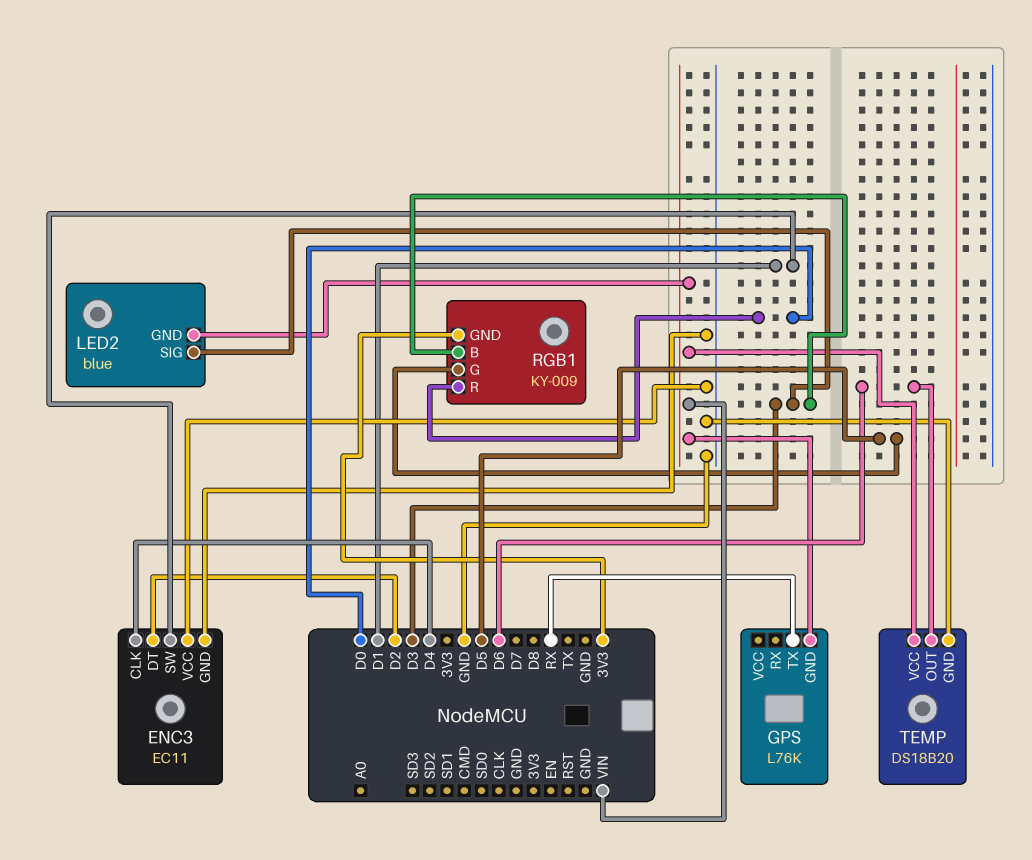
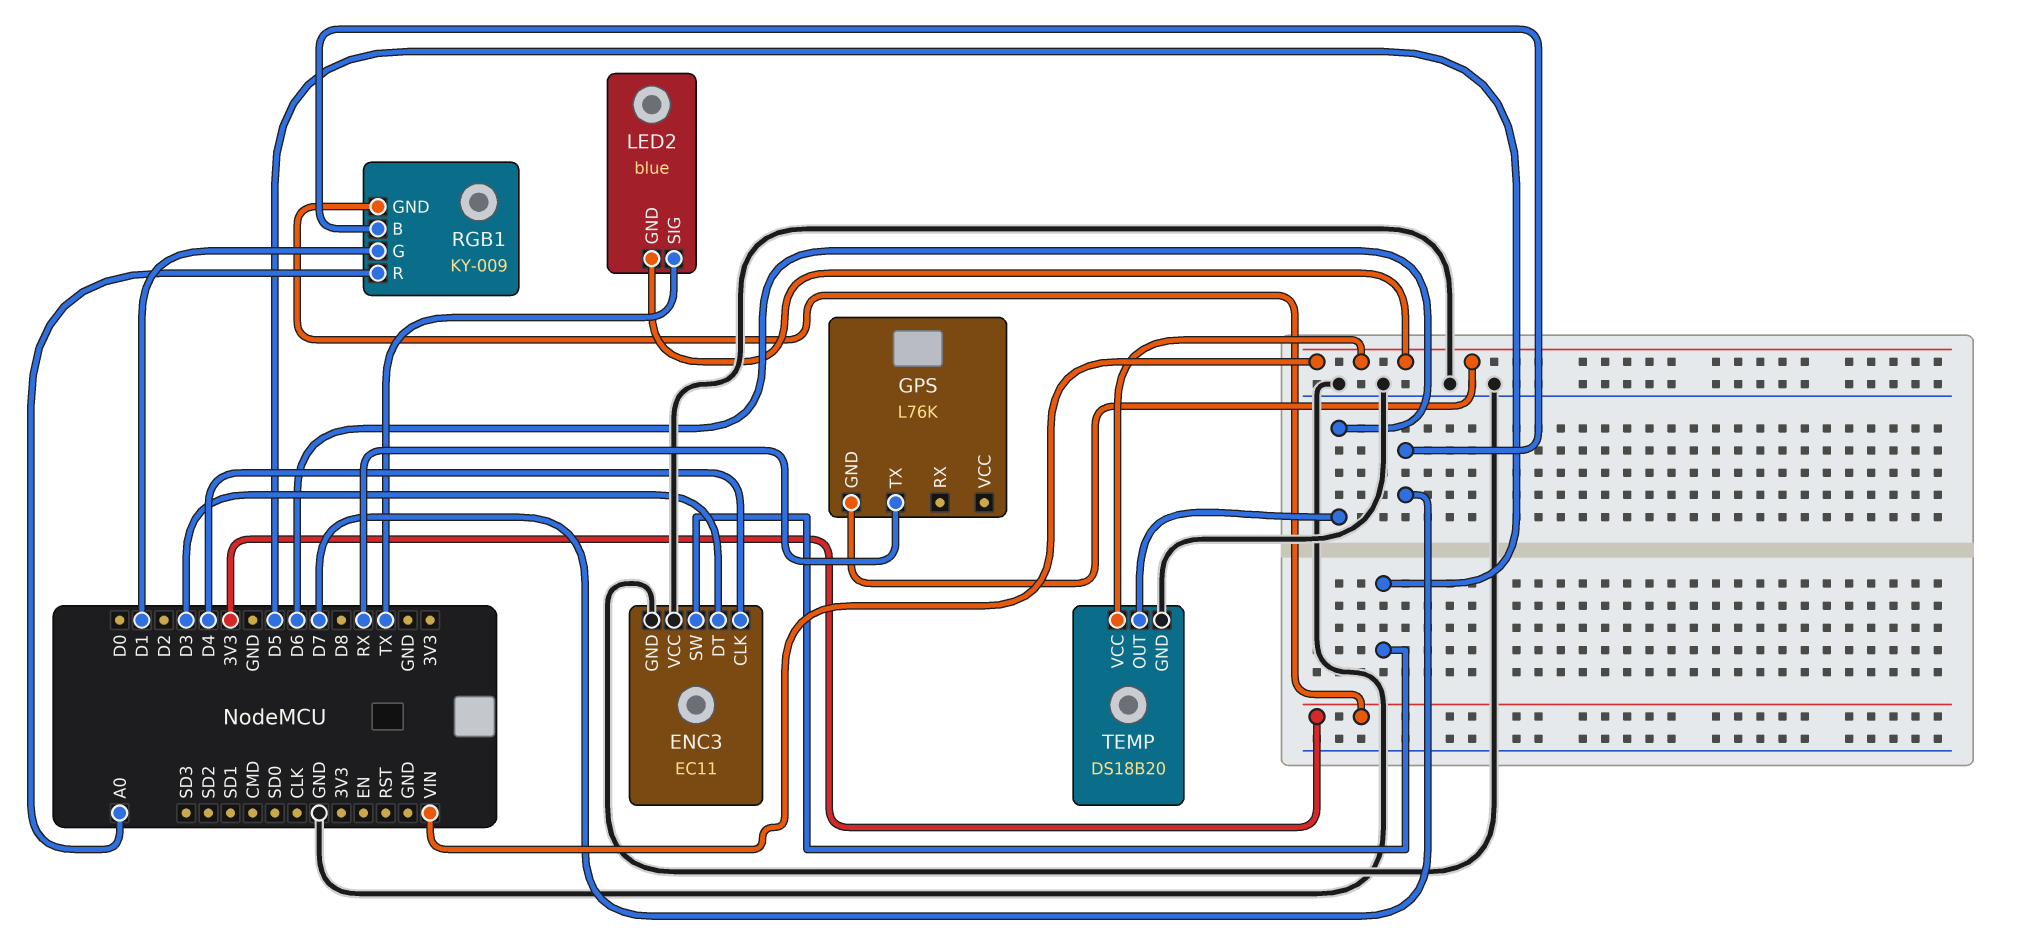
ENC3 pin DT: D2 -> D3
ENC3 pin SW: D1 -> D5
LED2 pin SIG: D3 -> TX
RGB1 pin B: D3 -> D7
RGB1 pin G: D5 -> D1
RGB1 pin R: D0 -> A0

